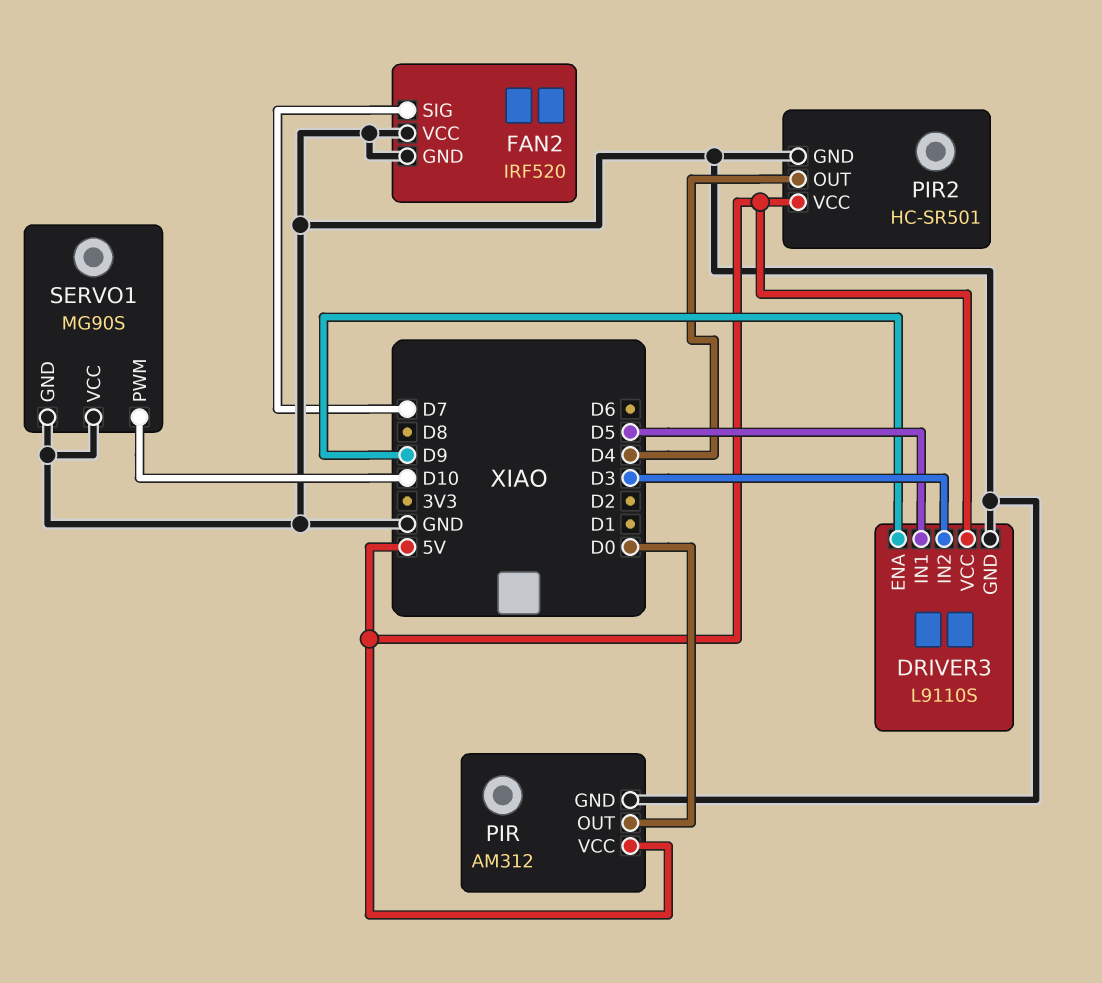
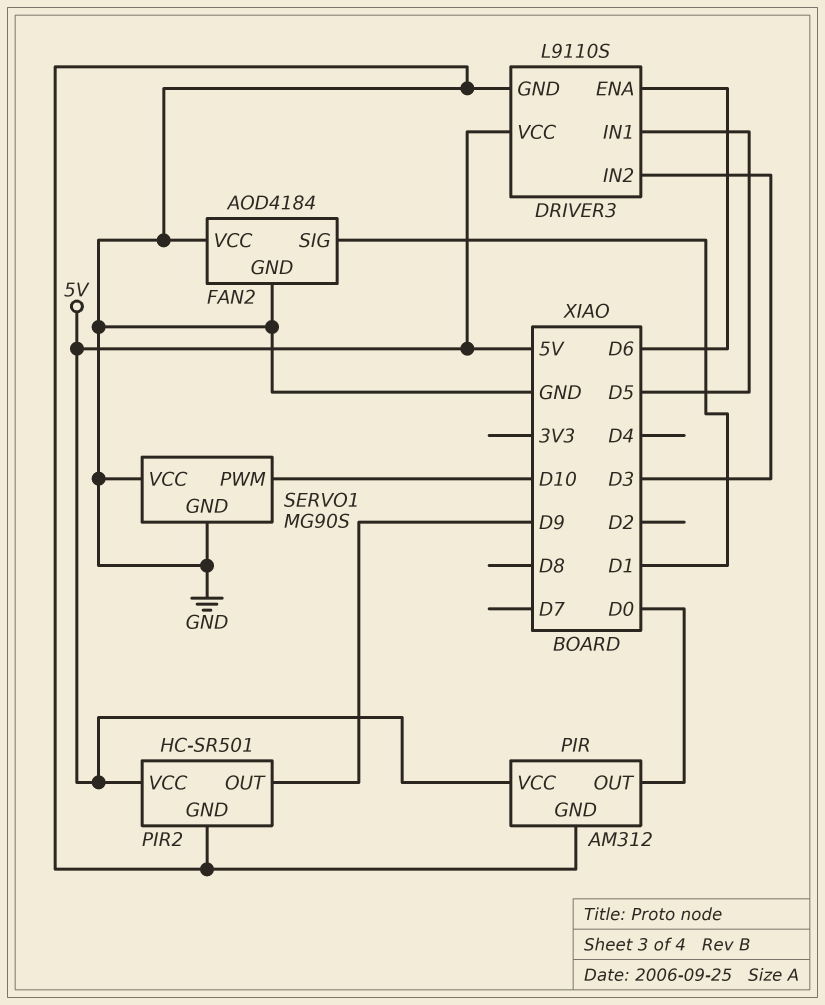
DRIVER3 pin ENA: D9 -> D6
FAN2: IRF520 -> AOD4184
FAN2 pin SIG: D7 -> D1
PIR2 pin OUT: D4 -> D9

